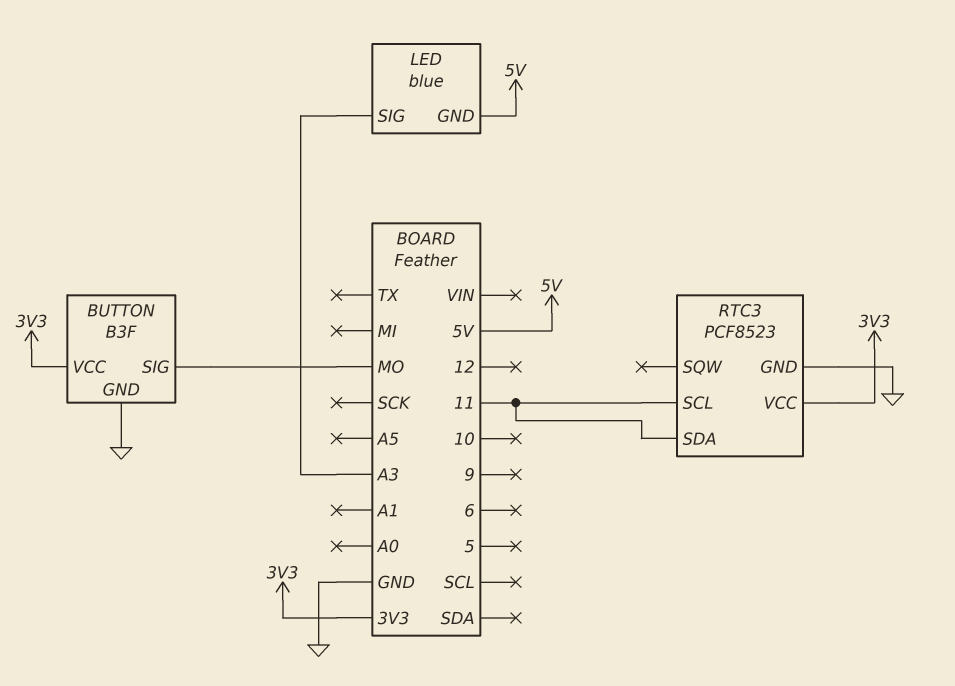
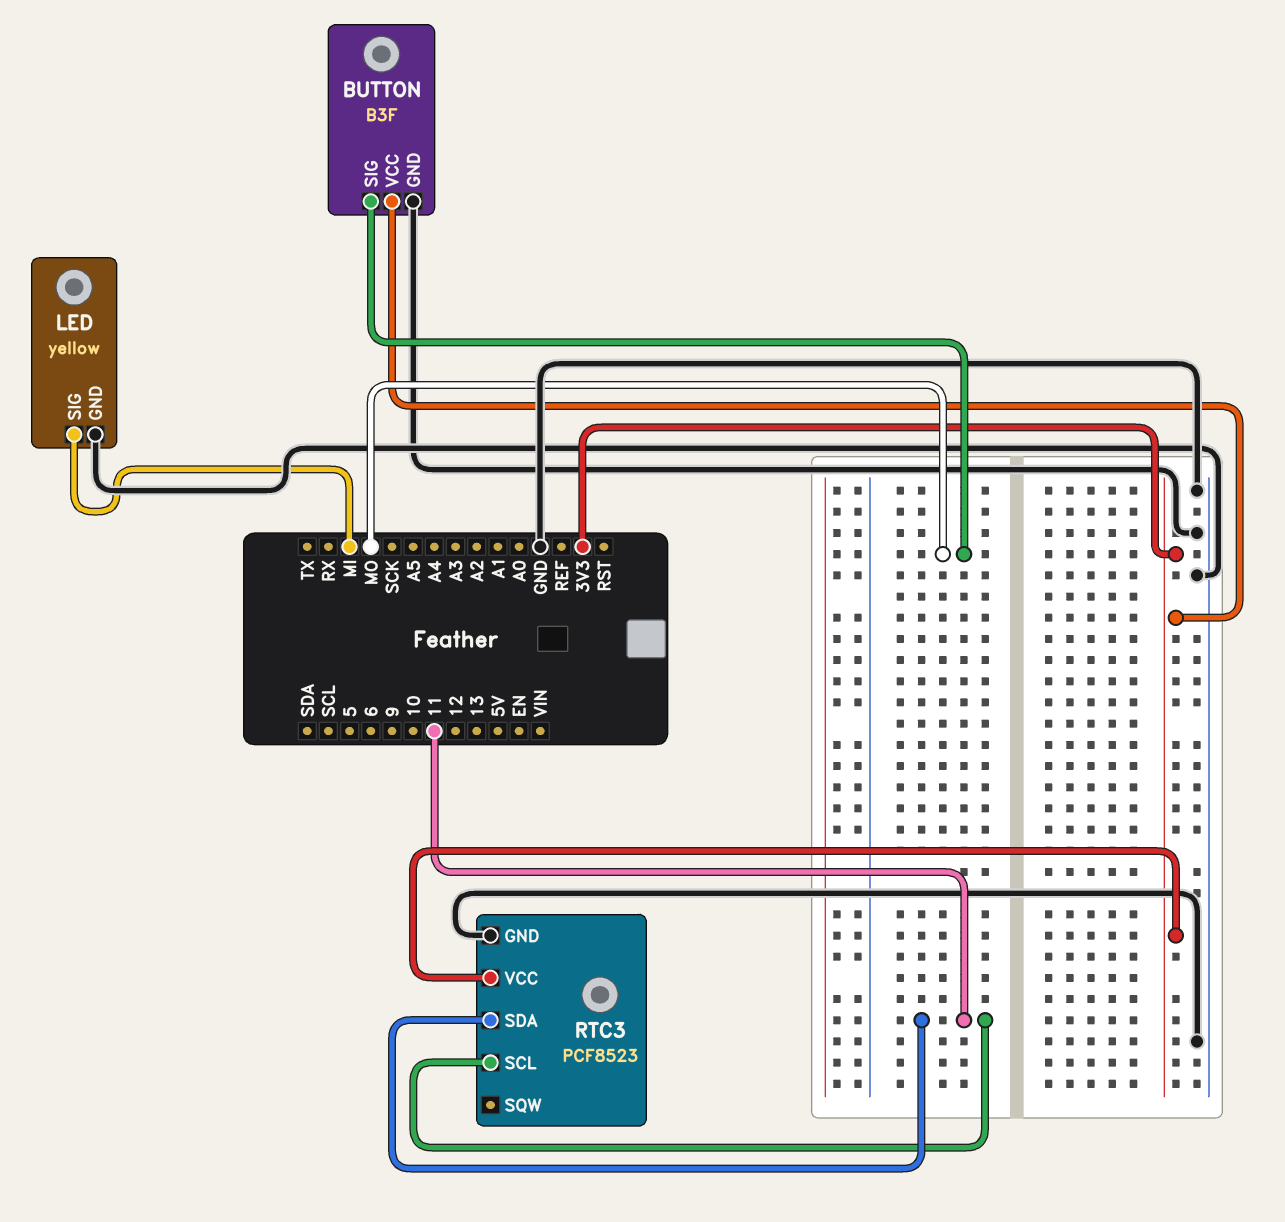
LED: blue -> yellow
LED pin GND: 5V -> GND
LED pin SIG: A3 -> MI

